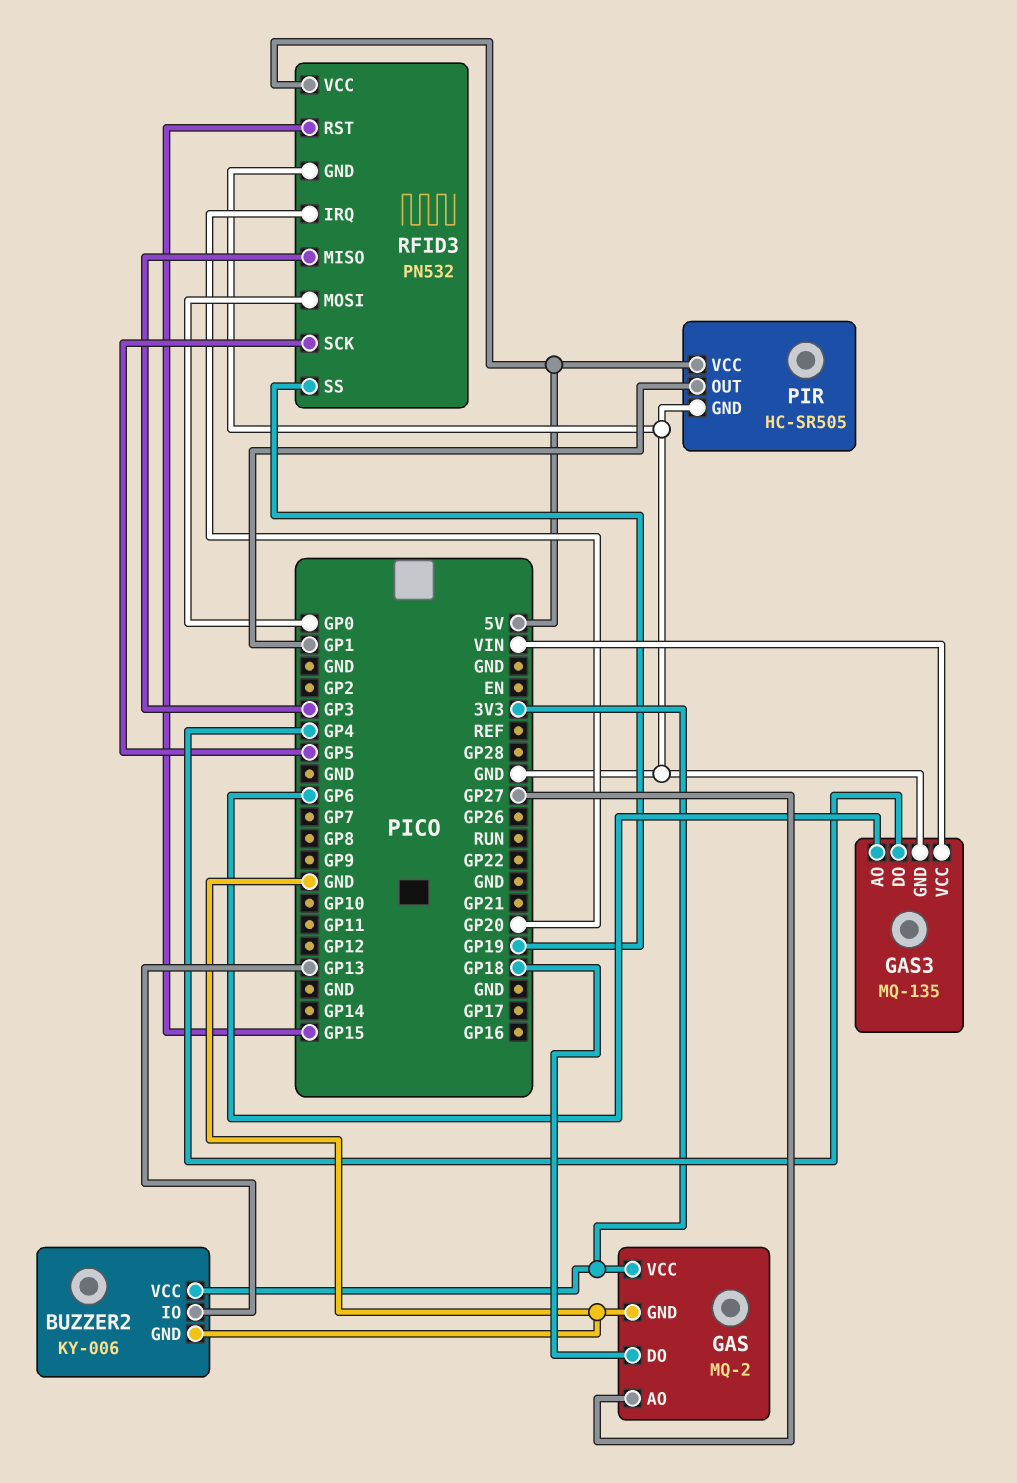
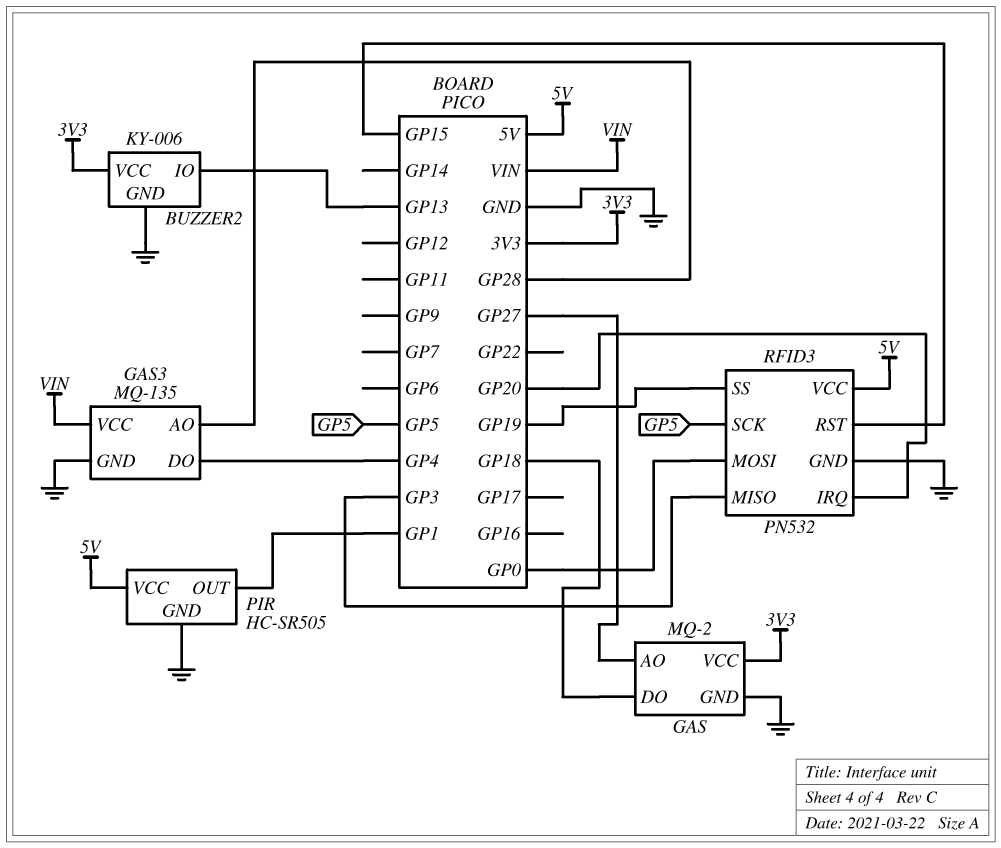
GAS3 pin AO: GP6 -> GP28

